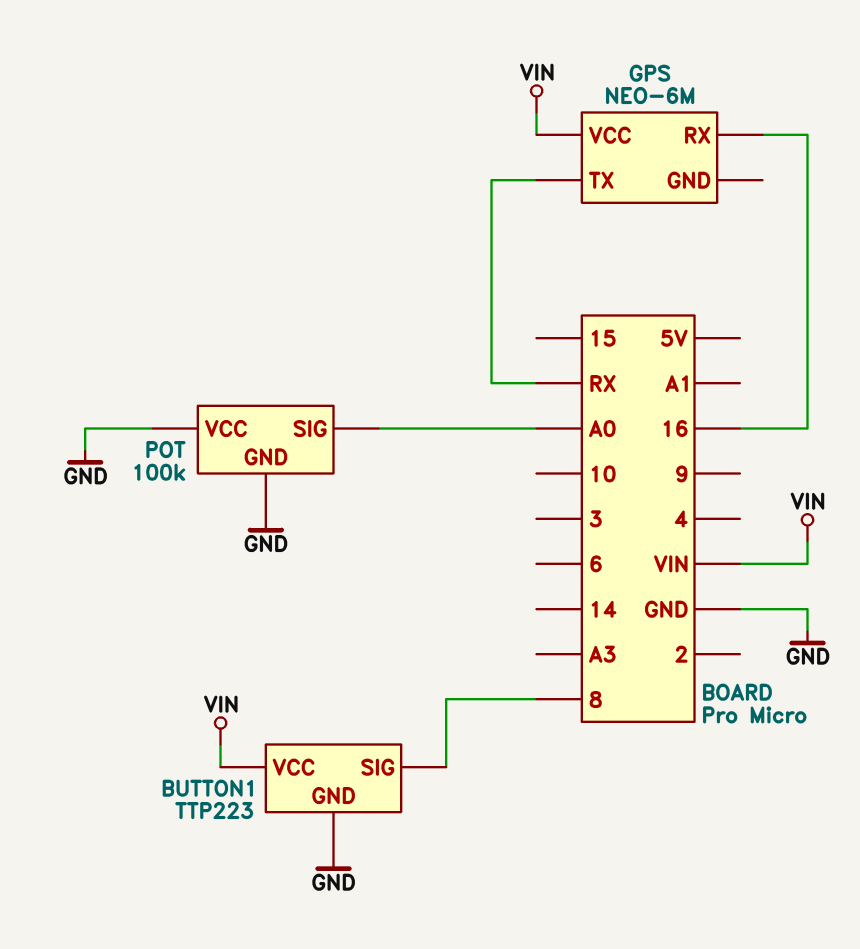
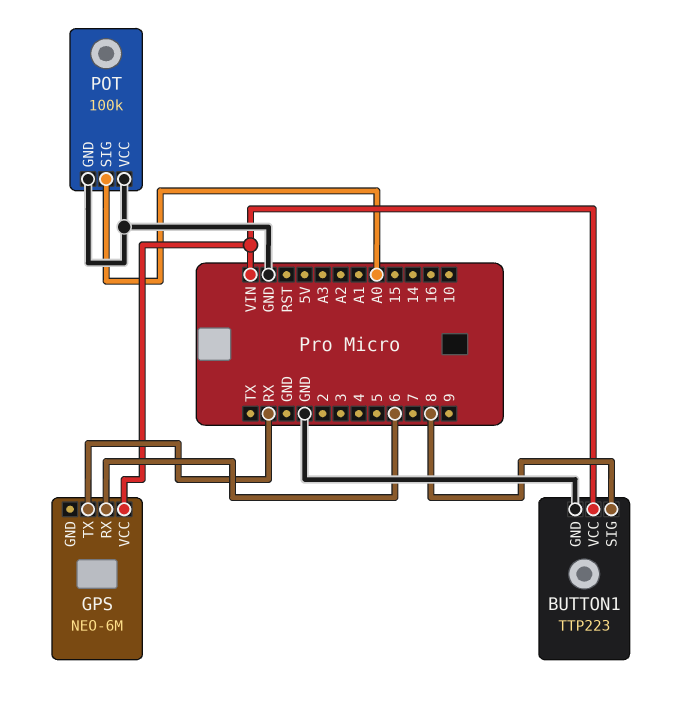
GPS pin RX: 16 -> 6

